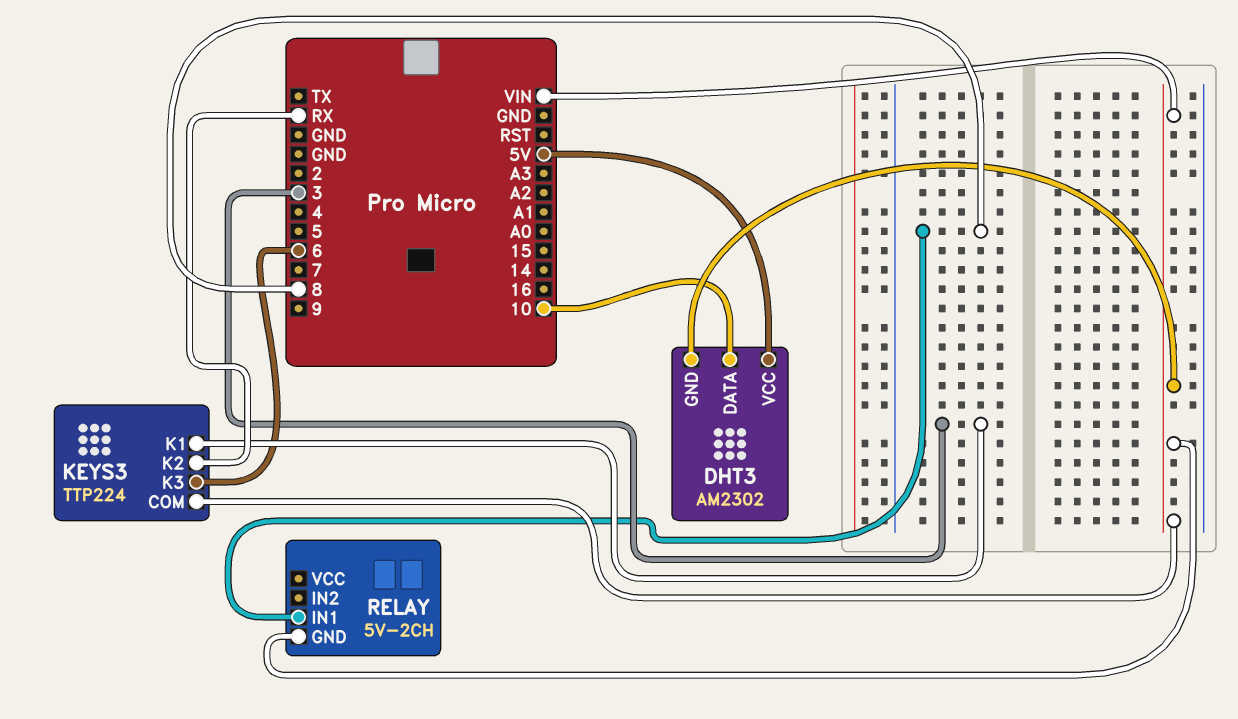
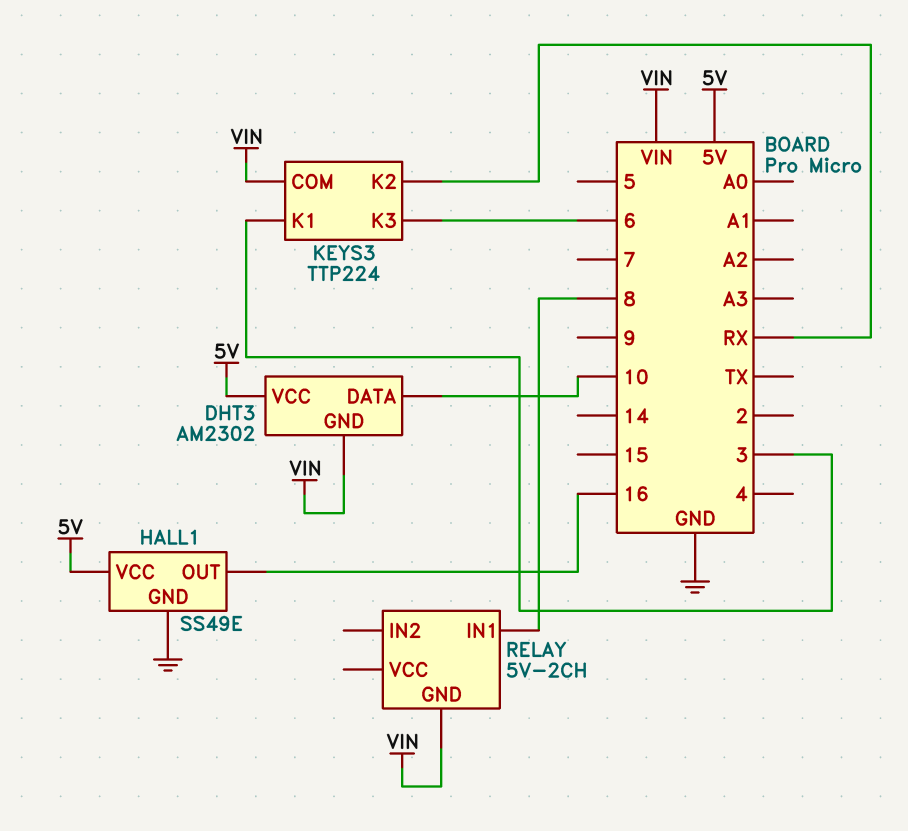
HALL1: none -> SS49E
HALL1 pin GND: none -> GND
HALL1 pin OUT: none -> 16
HALL1 pin VCC: none -> 5V

